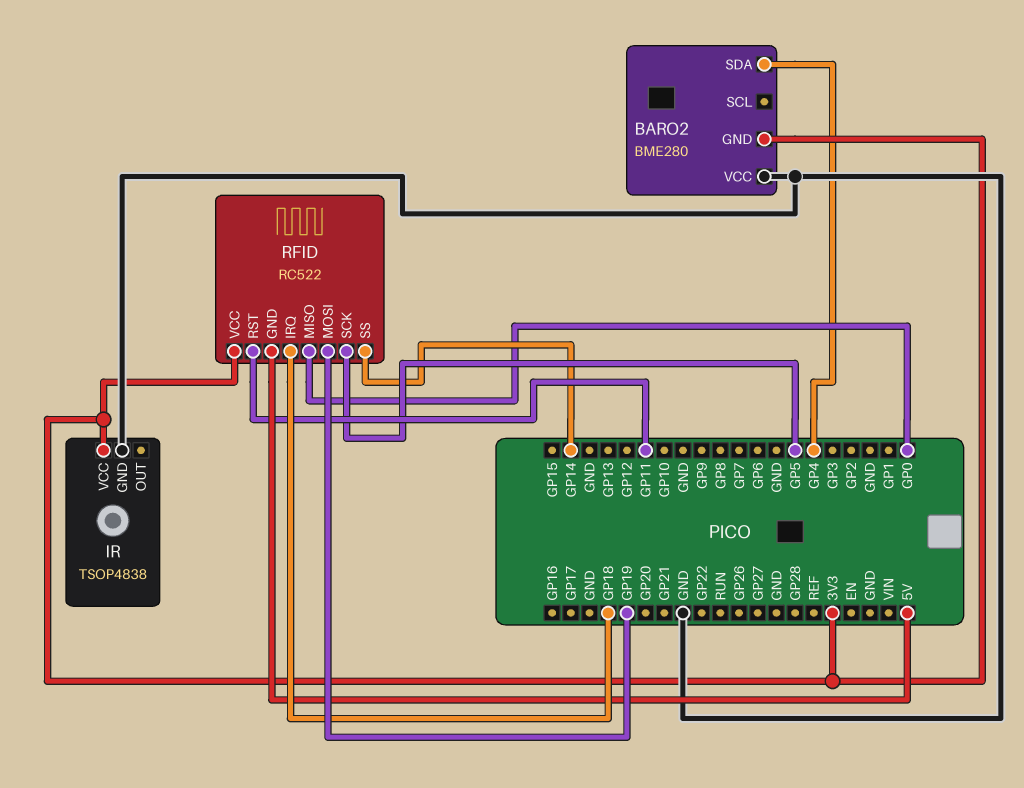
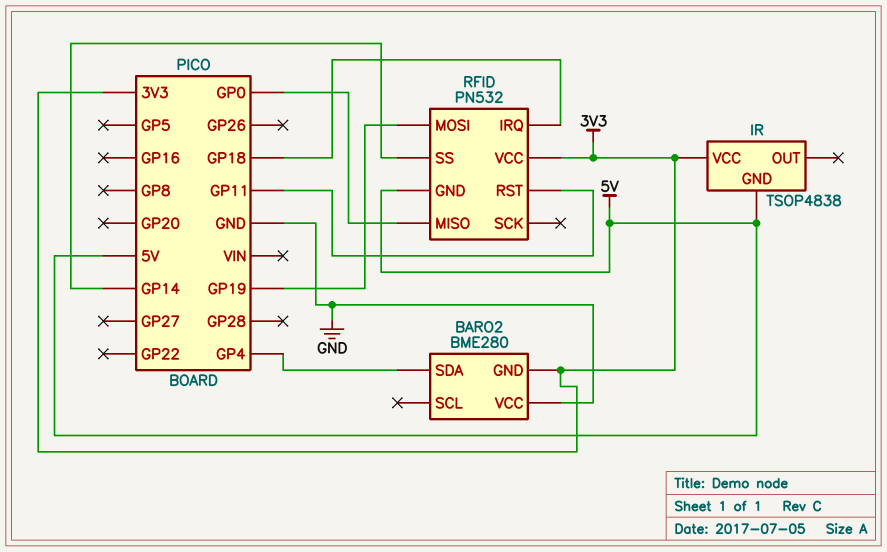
IR pin GND: GND -> 5V
RFID: RC522 -> PN532
RFID pin SCK: GP5 -> none

